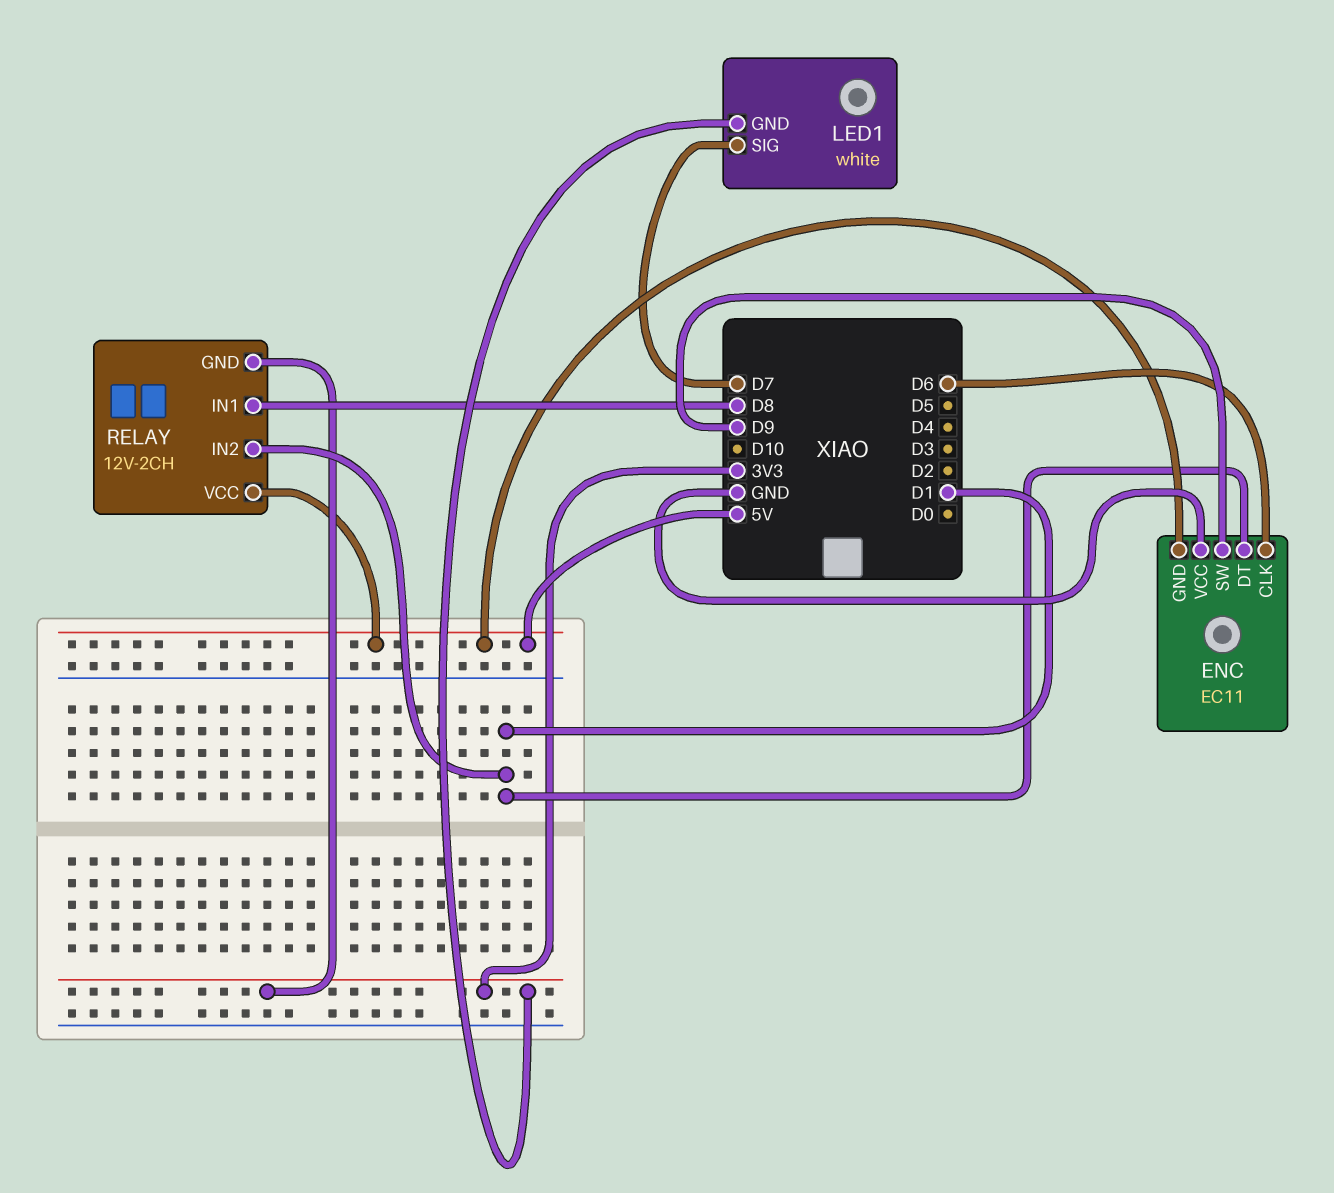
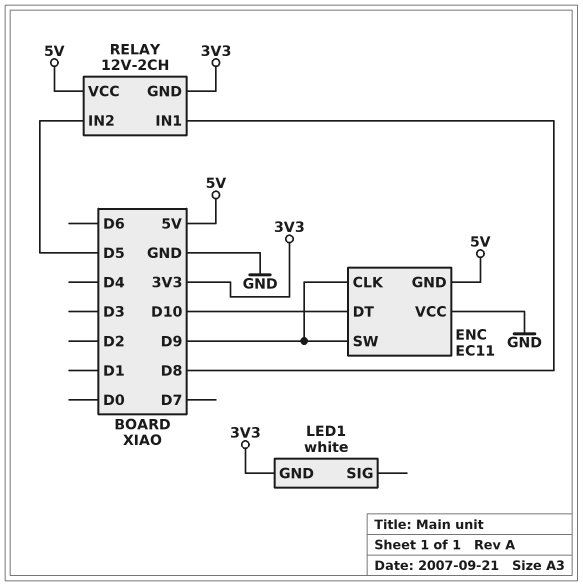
ENC pin CLK: D6 -> D9
ENC pin DT: D1 -> D10
LED1 pin SIG: D7 -> none
RELAY pin IN2: D1 -> D5

